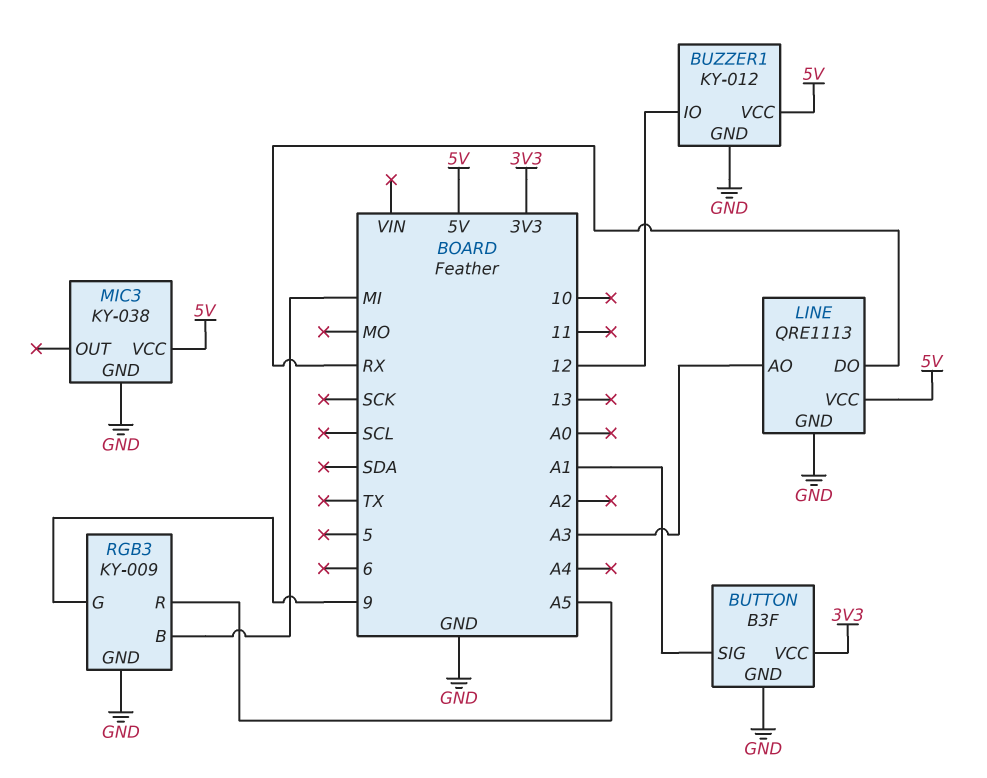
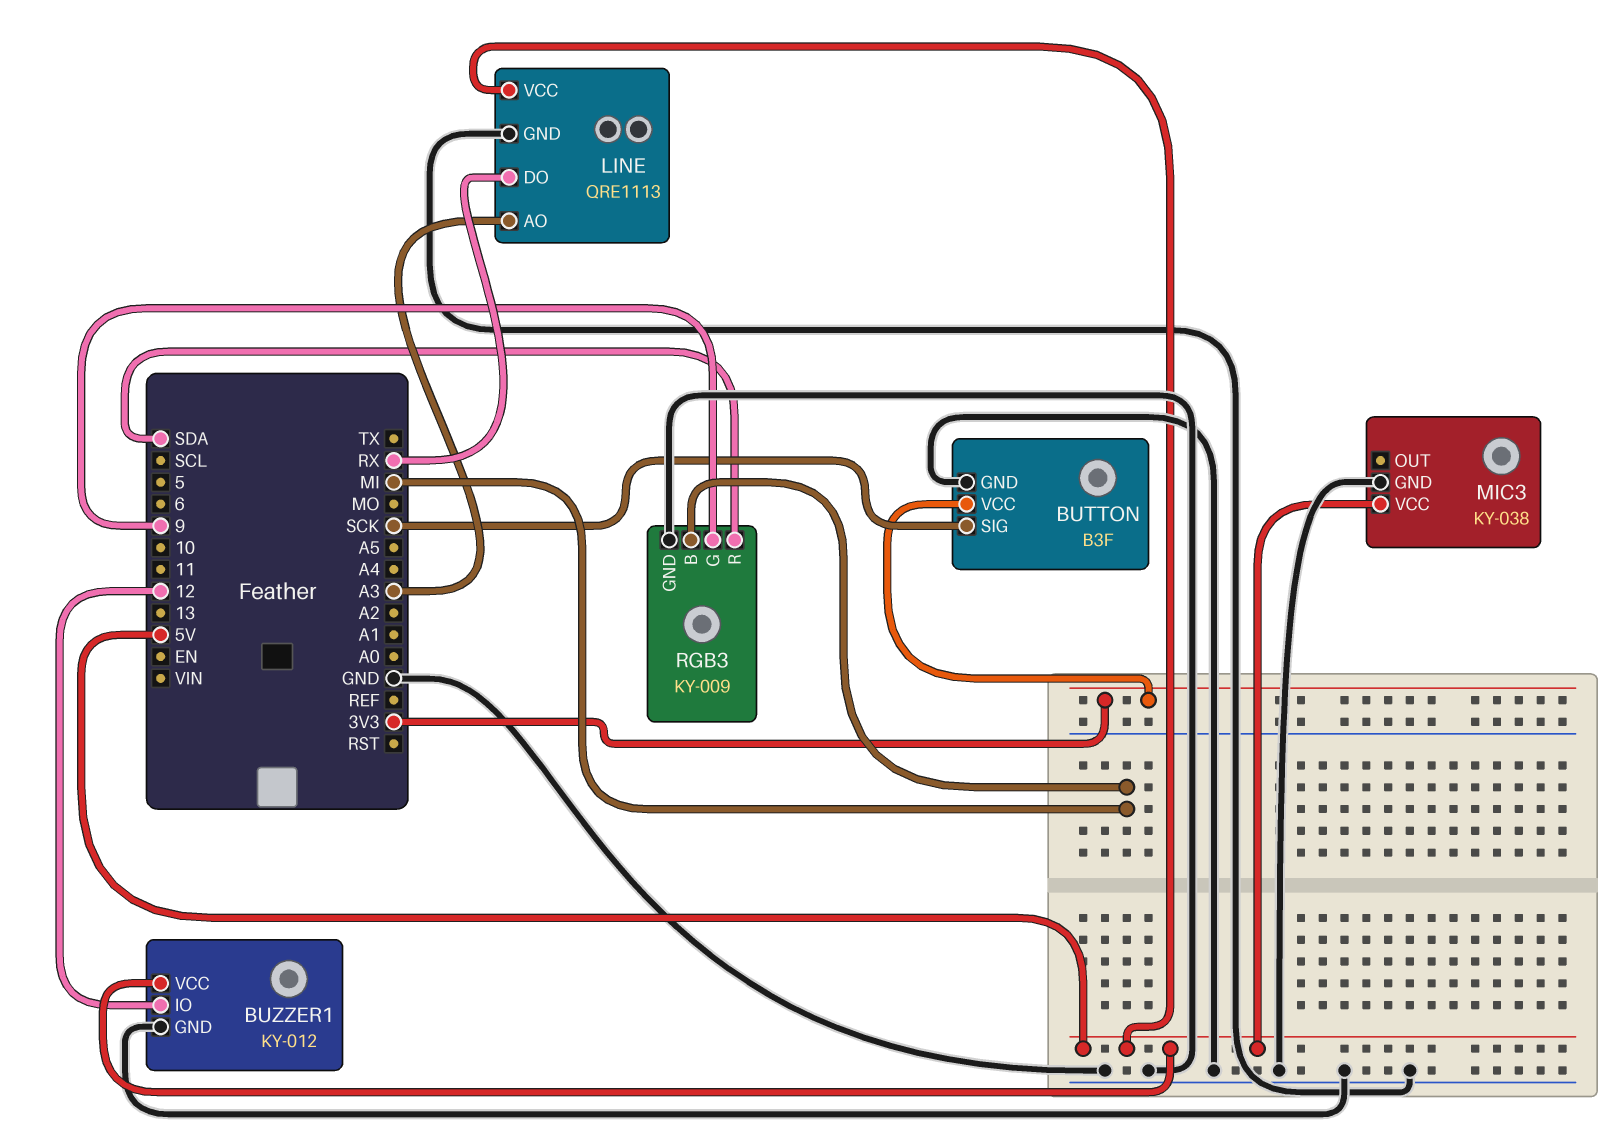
BUTTON pin SIG: A1 -> SCK
RGB3 pin R: A5 -> SDA

